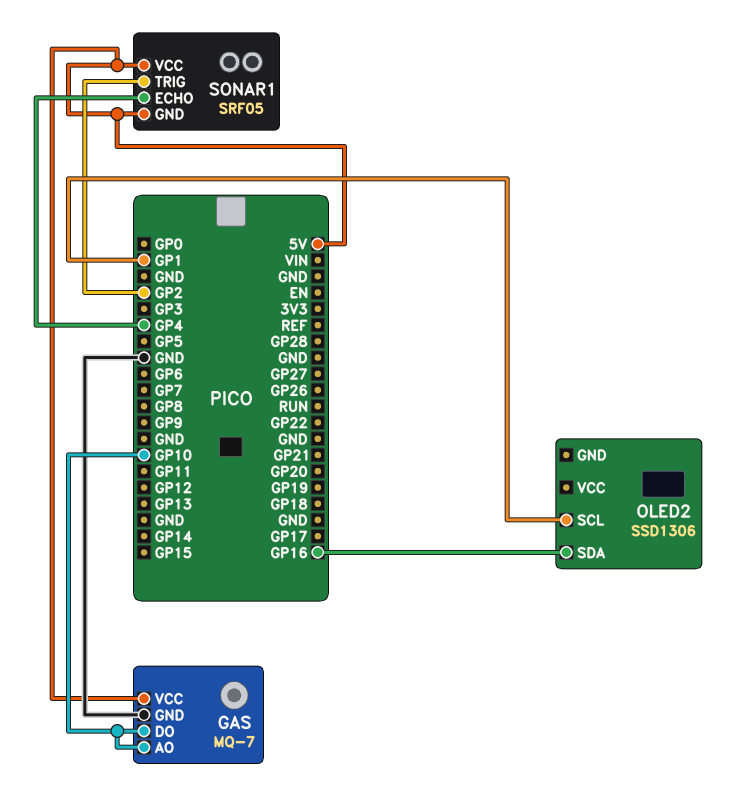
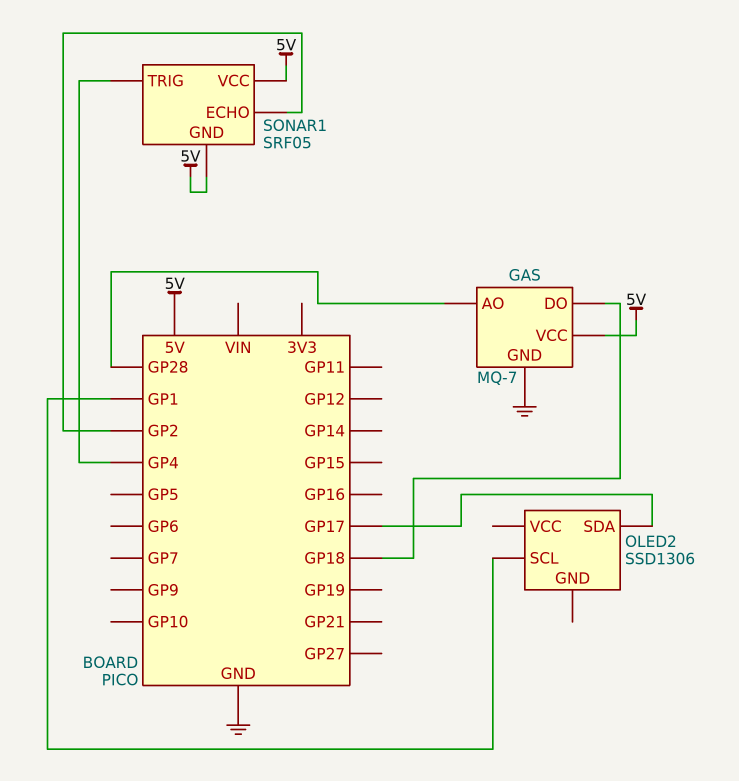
GAS pin AO: GP10 -> GP28
GAS pin DO: GP10 -> GP18
OLED2 pin SDA: GP16 -> GP17
SONAR1 pin ECHO: GP4 -> GP2
SONAR1 pin TRIG: GP2 -> GP4

